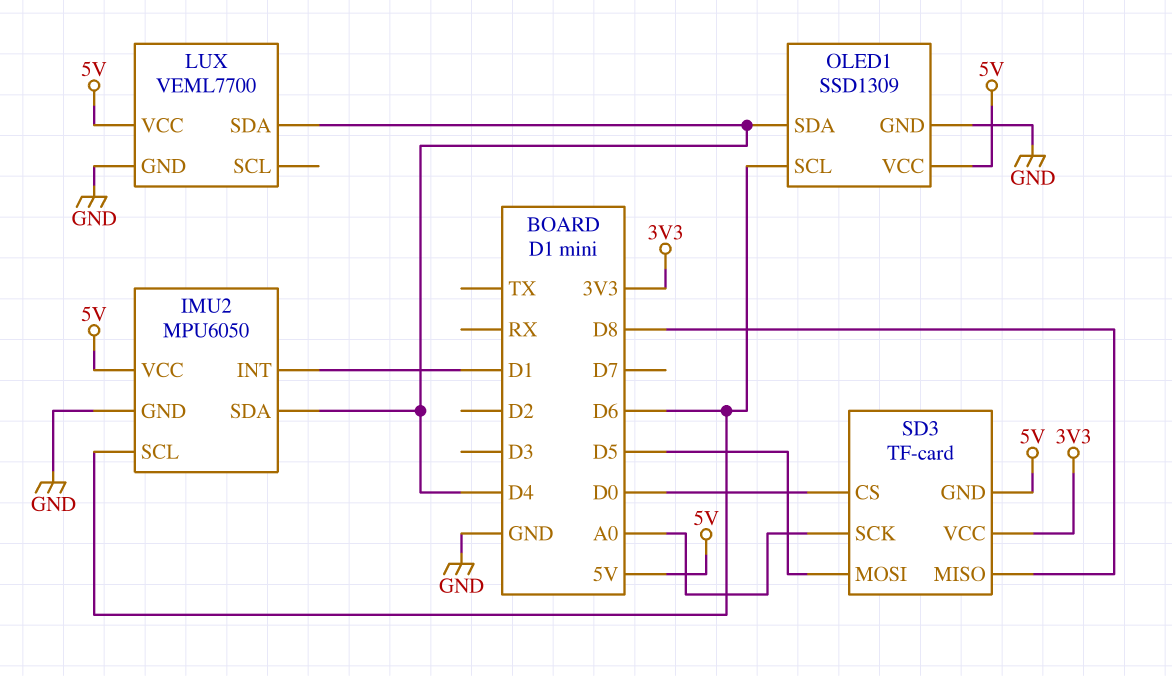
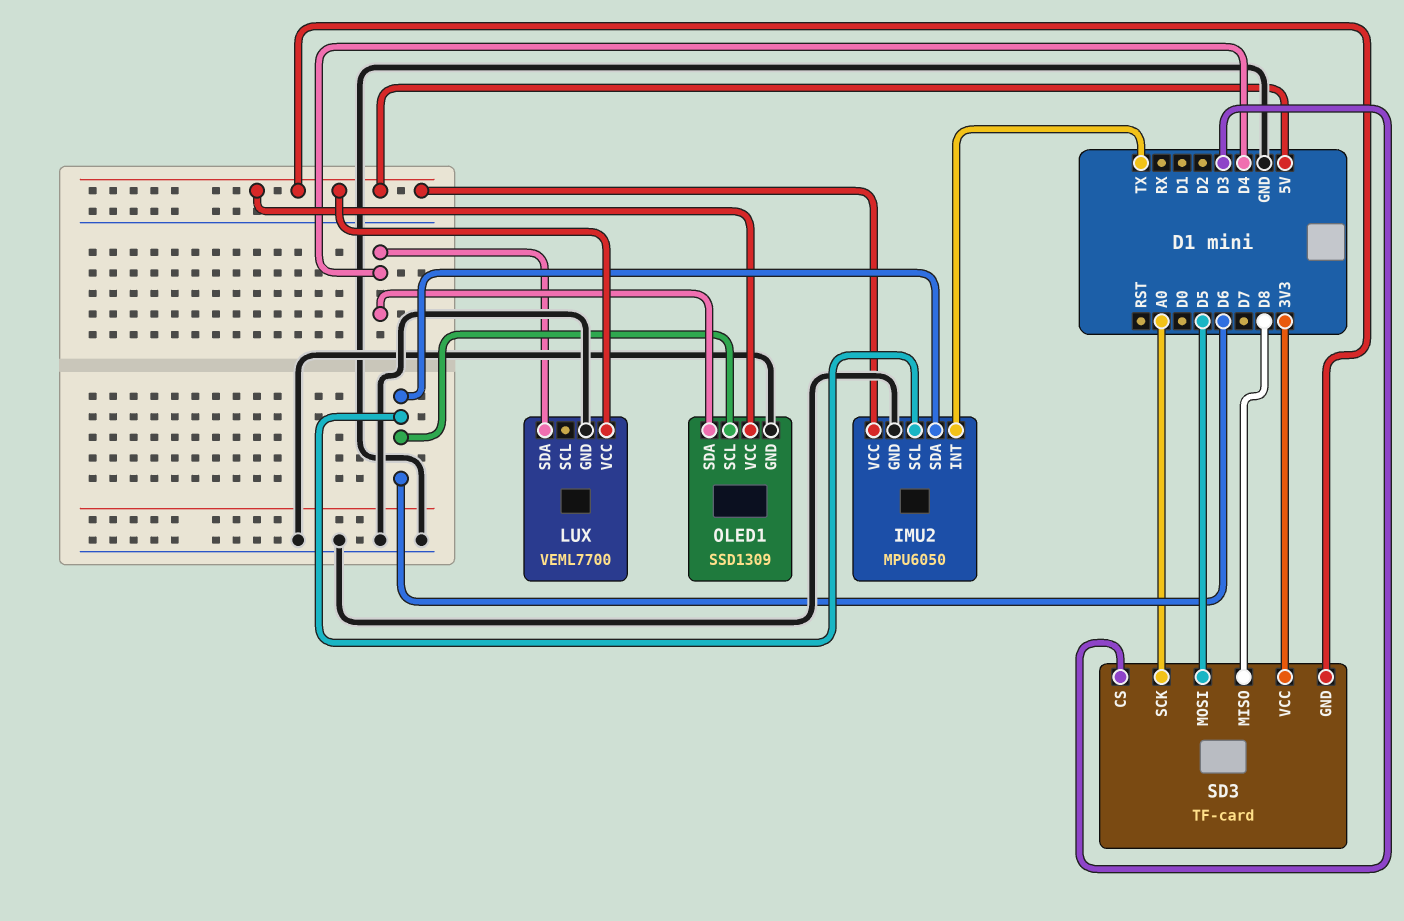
IMU2 pin INT: D1 -> TX
IMU2 pin SDA: D4 -> D6
SD3 pin CS: D0 -> D3

